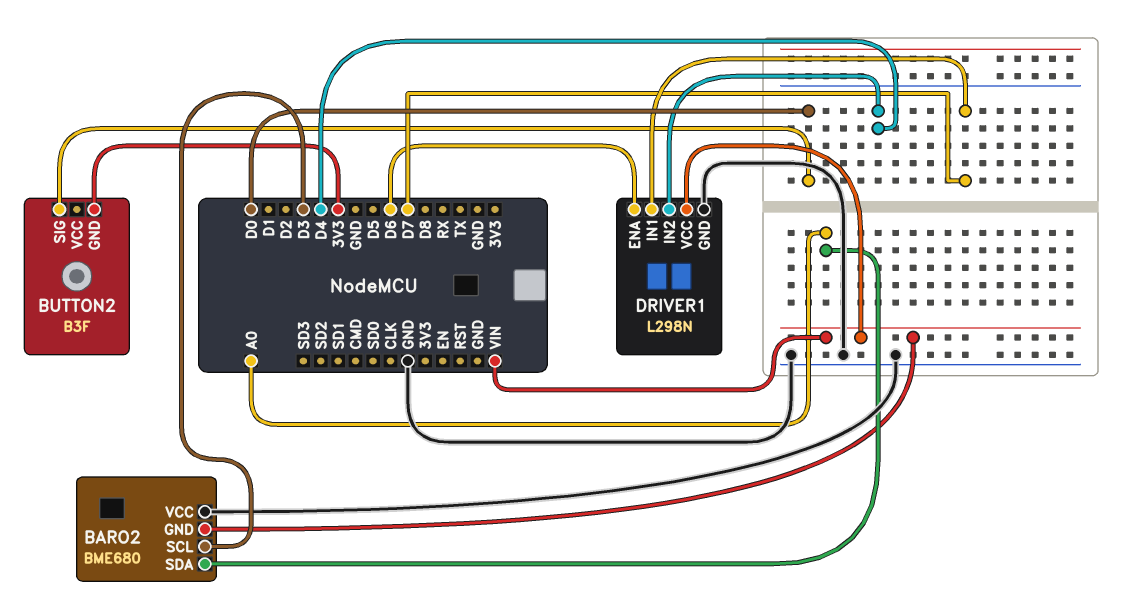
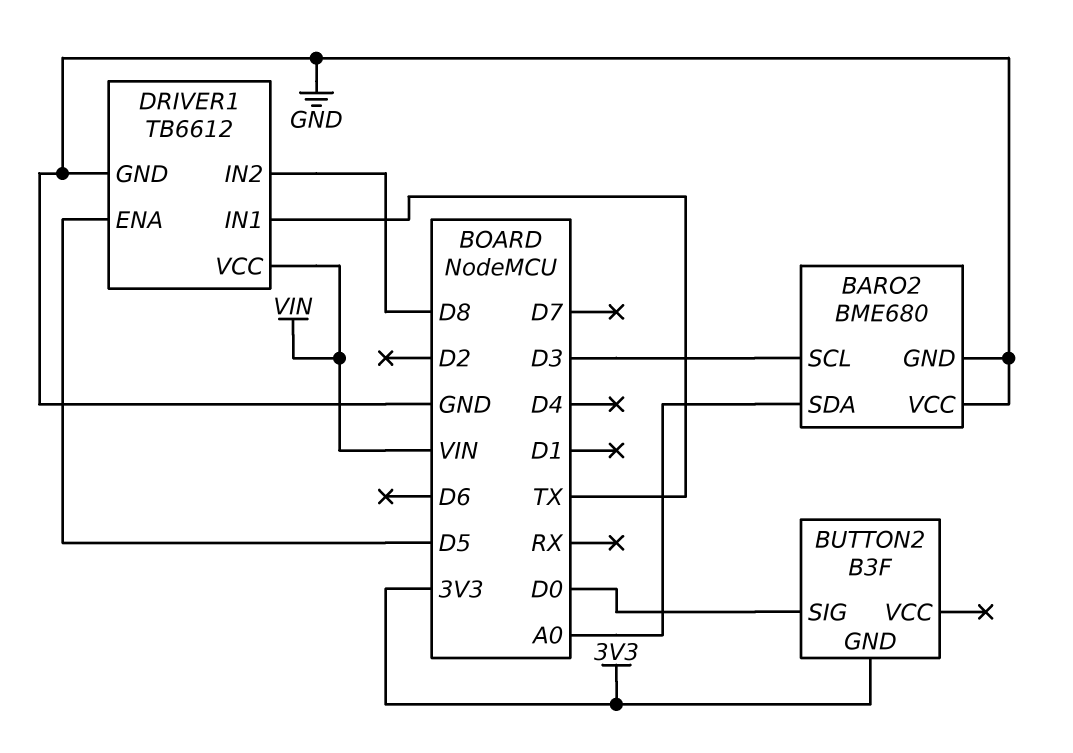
BARO2 pin GND: VIN -> GND
DRIVER1: L298N -> TB6612
DRIVER1 pin ENA: D6 -> D5
DRIVER1 pin IN1: D7 -> TX
DRIVER1 pin IN2: D4 -> D8

